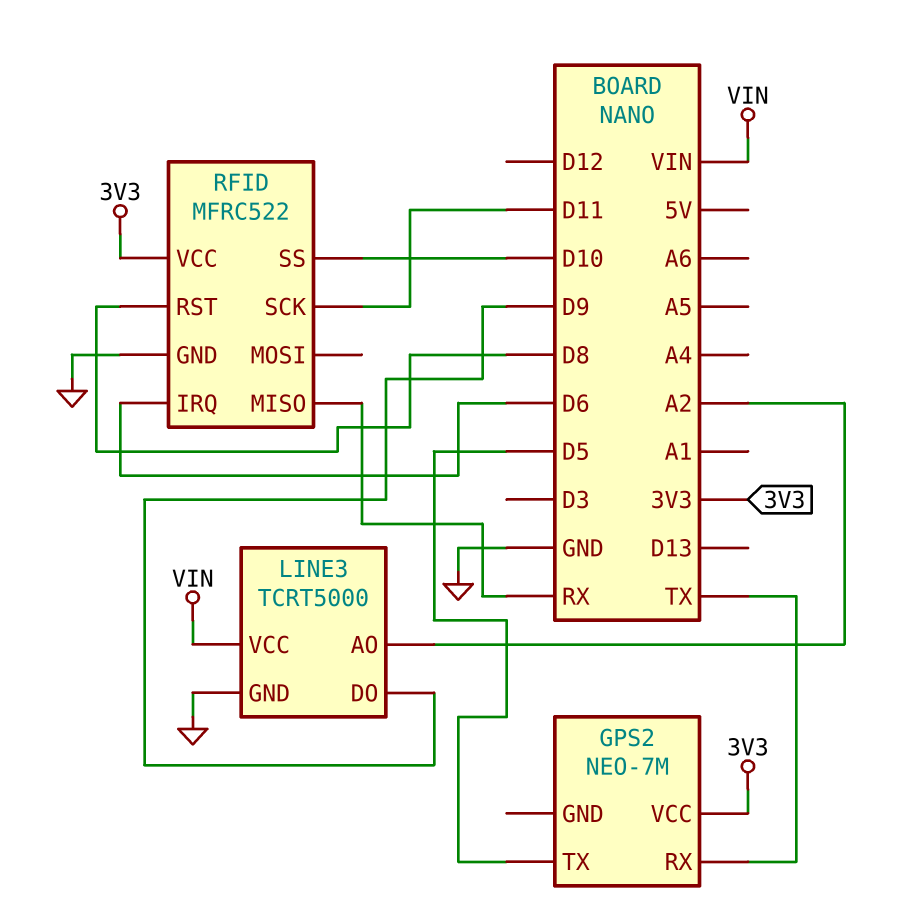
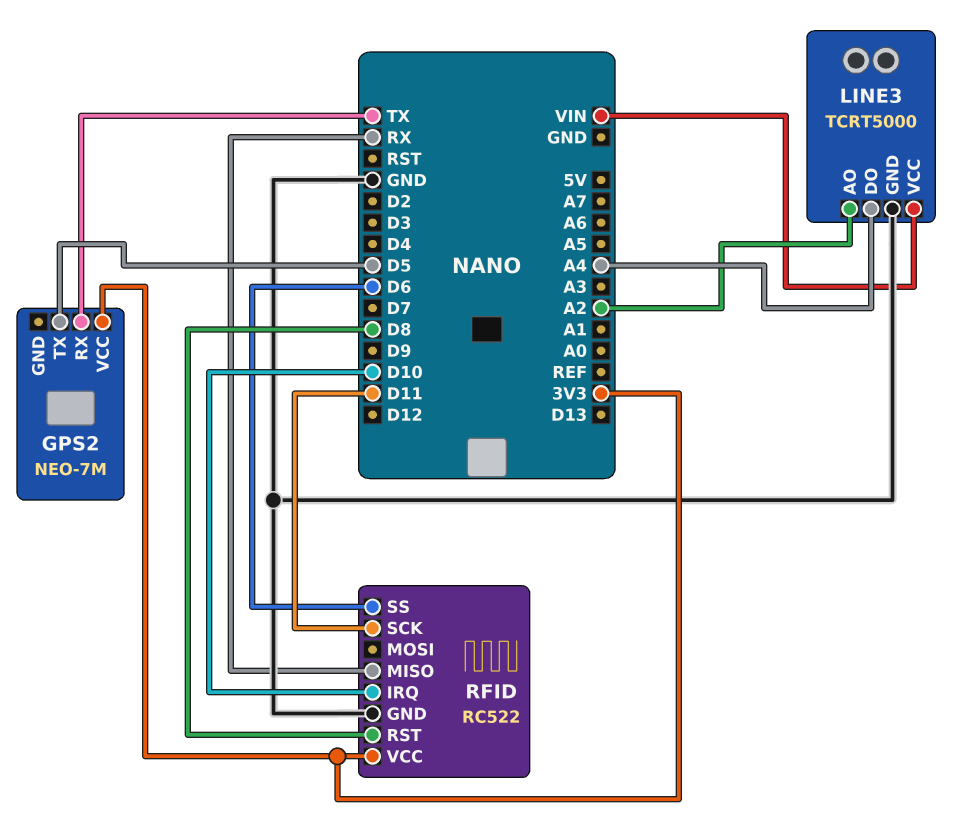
LINE3 pin DO: D9 -> A4
RFID: MFRC522 -> RC522
RFID pin IRQ: D6 -> D10
RFID pin SS: D10 -> D6

